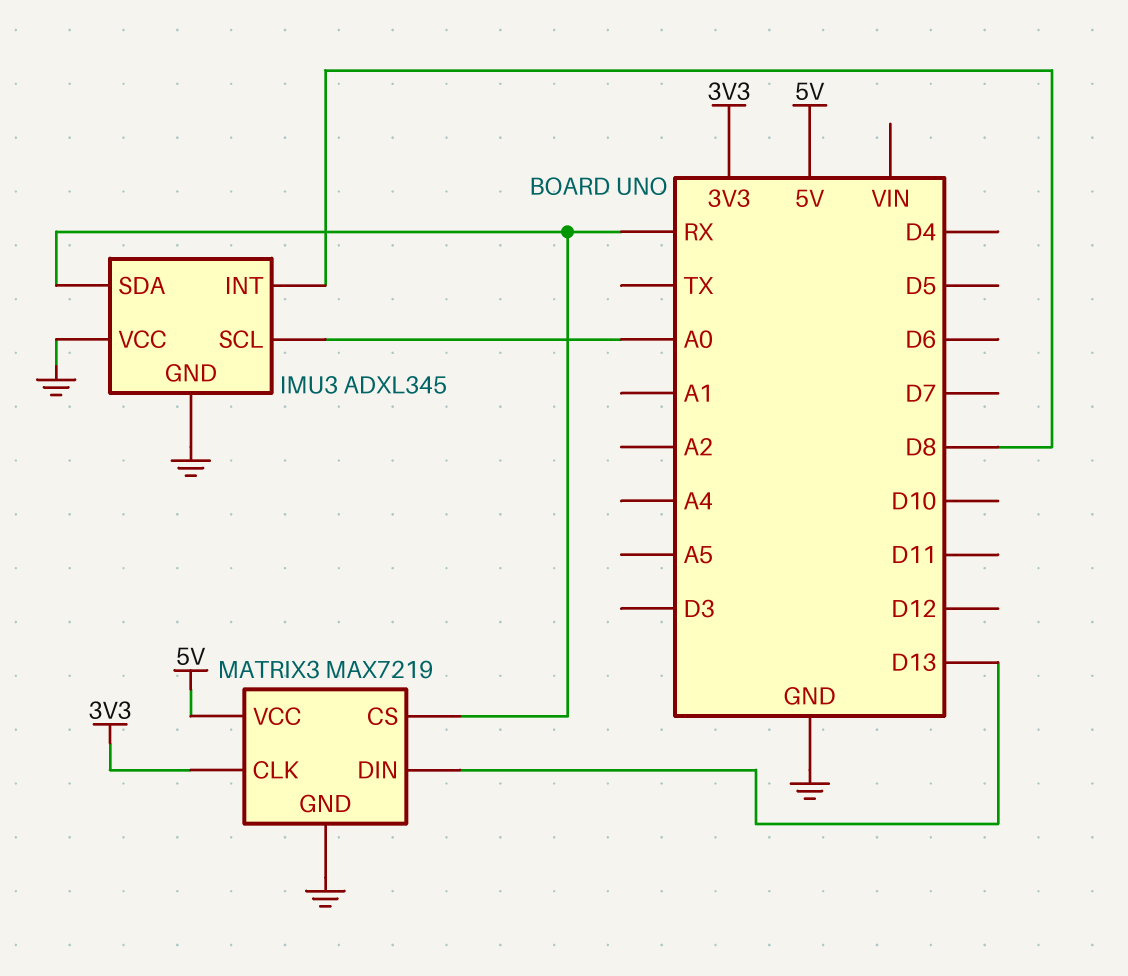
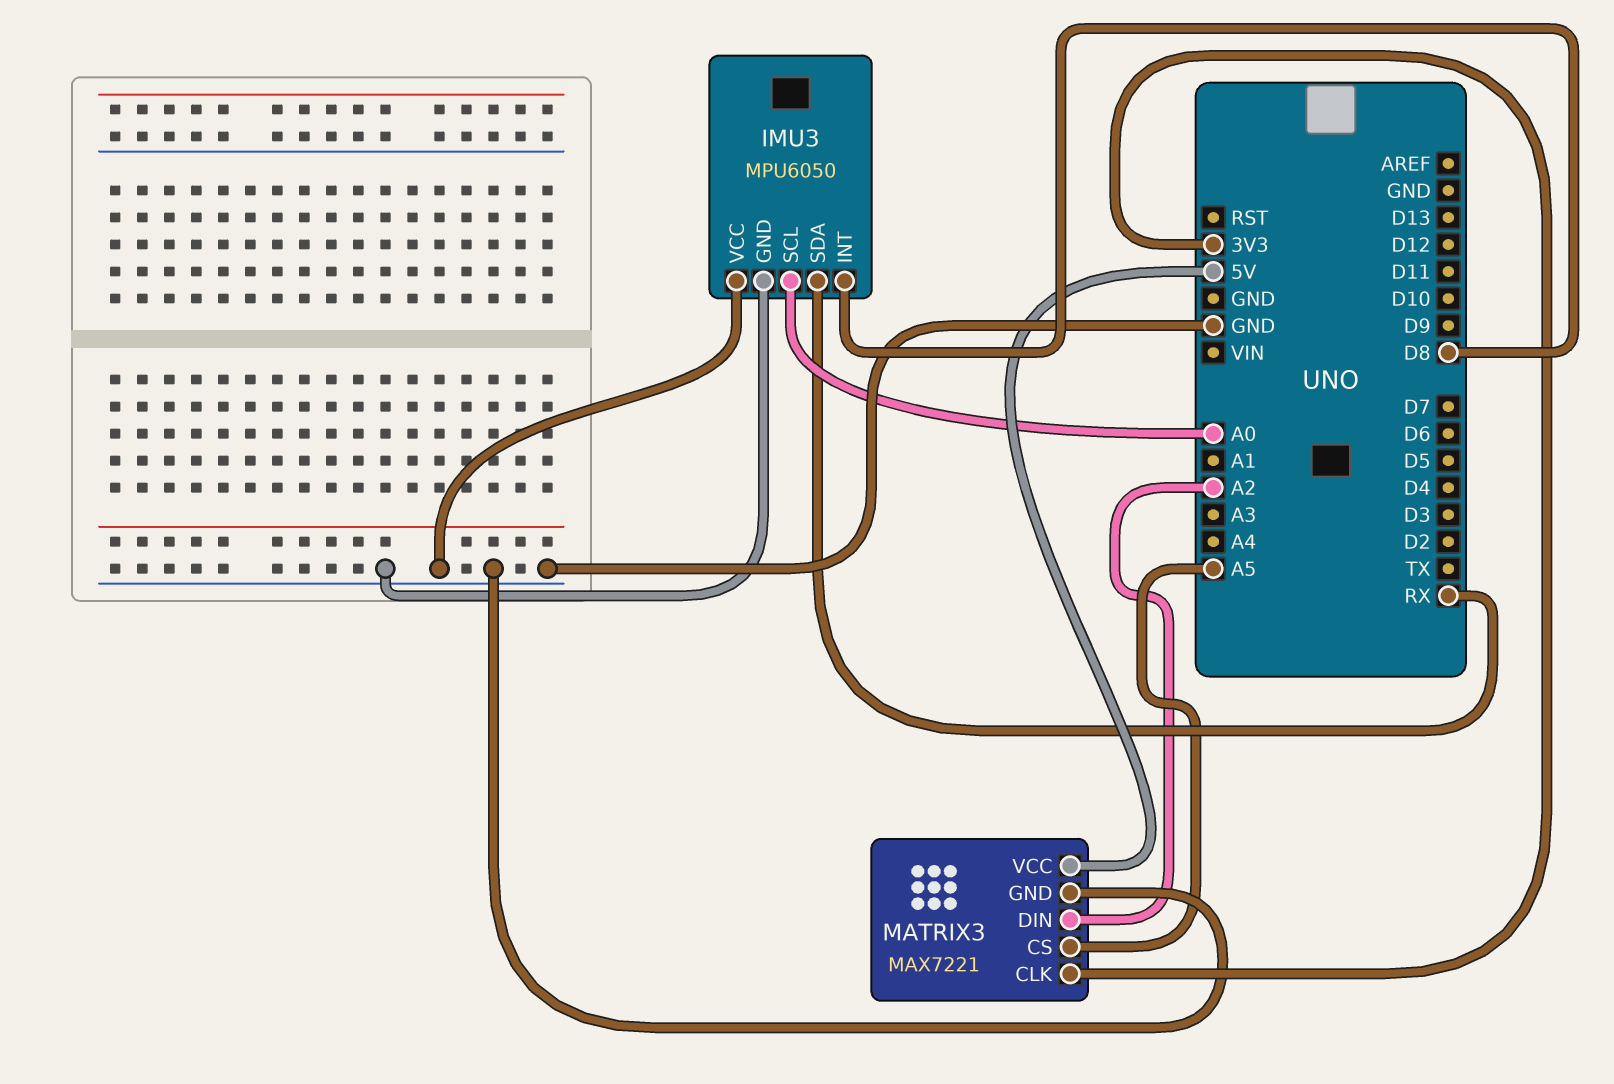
IMU3: ADXL345 -> MPU6050
MATRIX3: MAX7219 -> MAX7221
MATRIX3 pin CS: RX -> A5
MATRIX3 pin DIN: D13 -> A2

